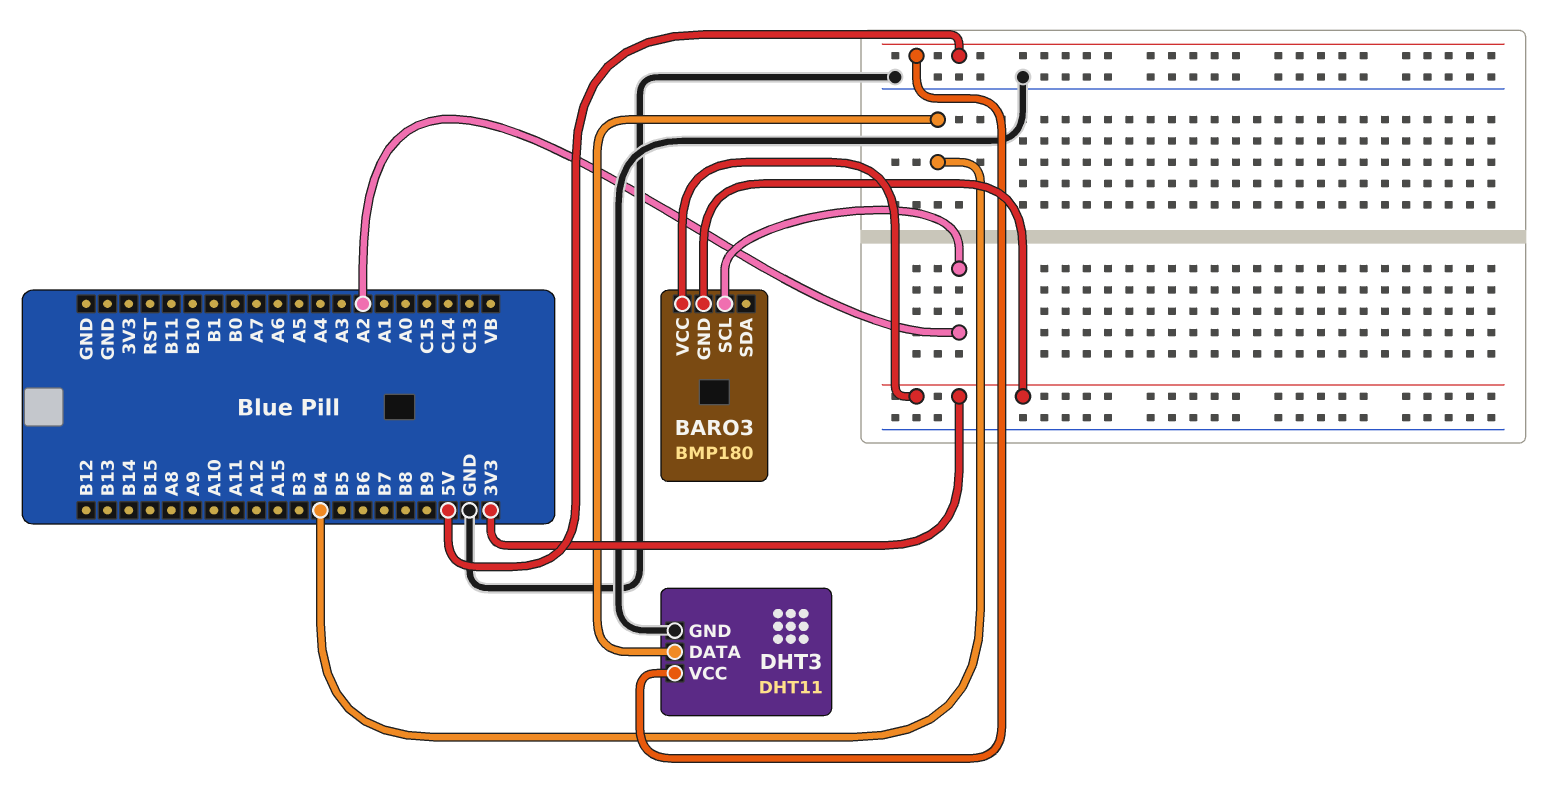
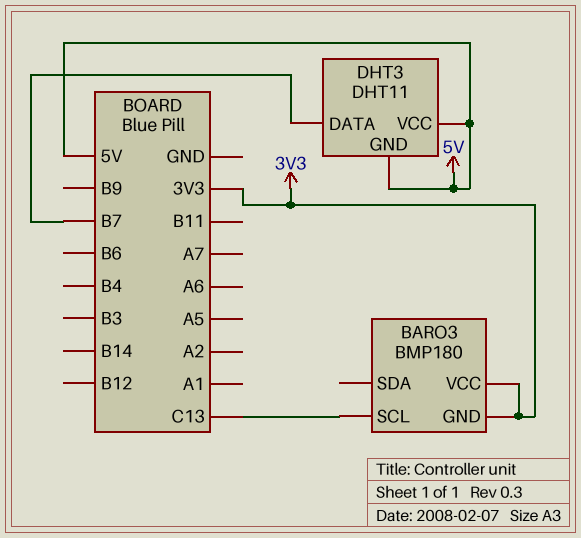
BARO3 pin SCL: A2 -> C13
DHT3 pin DATA: B4 -> B7
DHT3 pin GND: GND -> 5V

